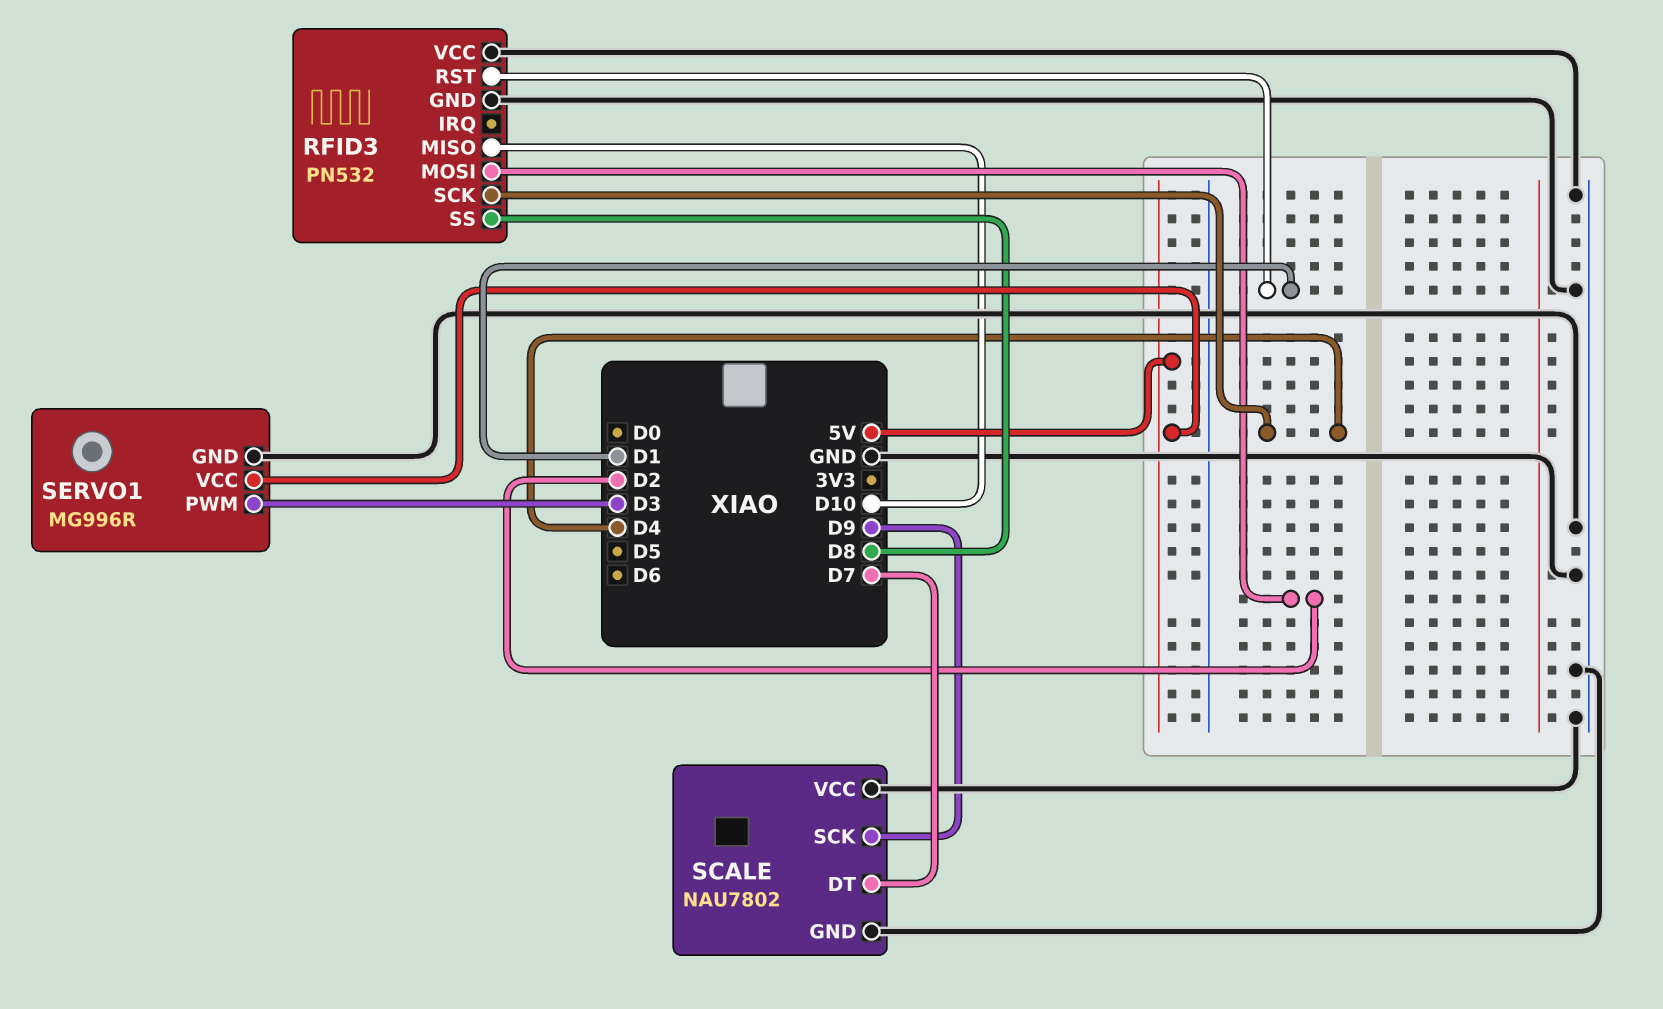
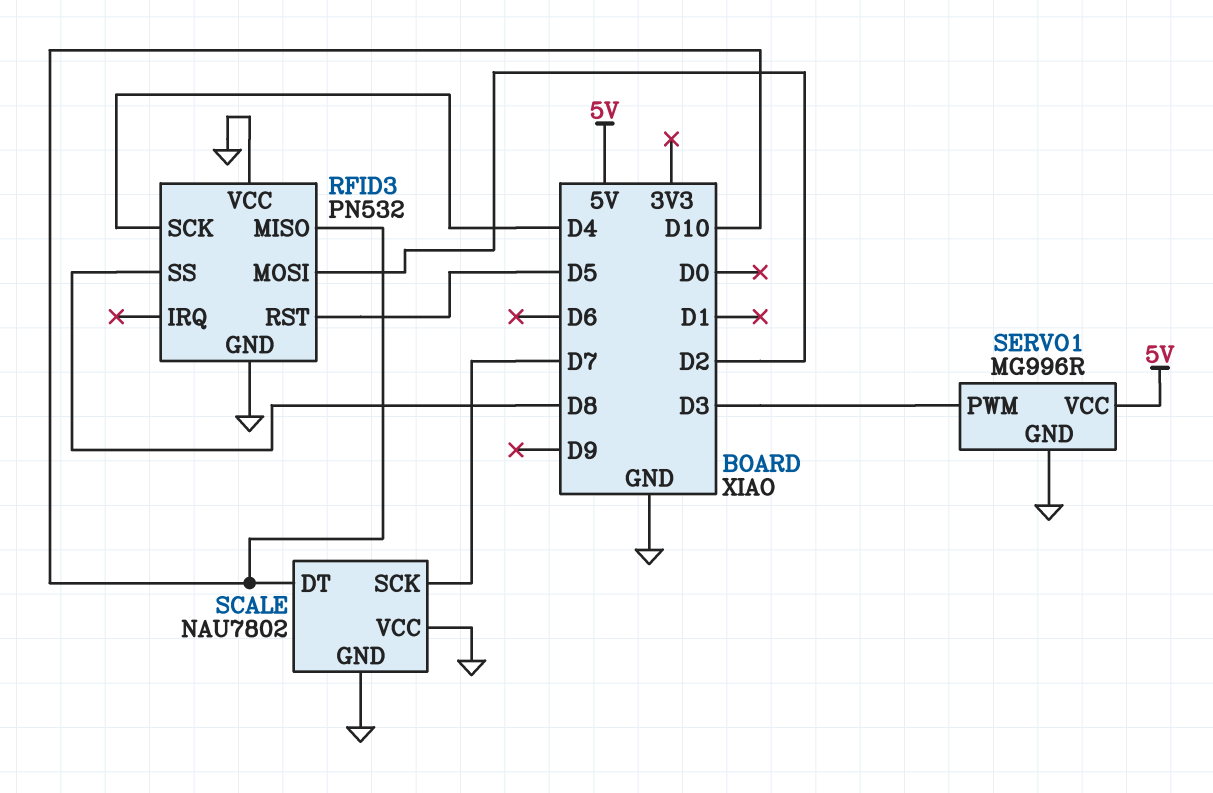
RFID3 pin RST: D1 -> D5
SCALE pin DT: D7 -> D10
SCALE pin SCK: D9 -> D7

